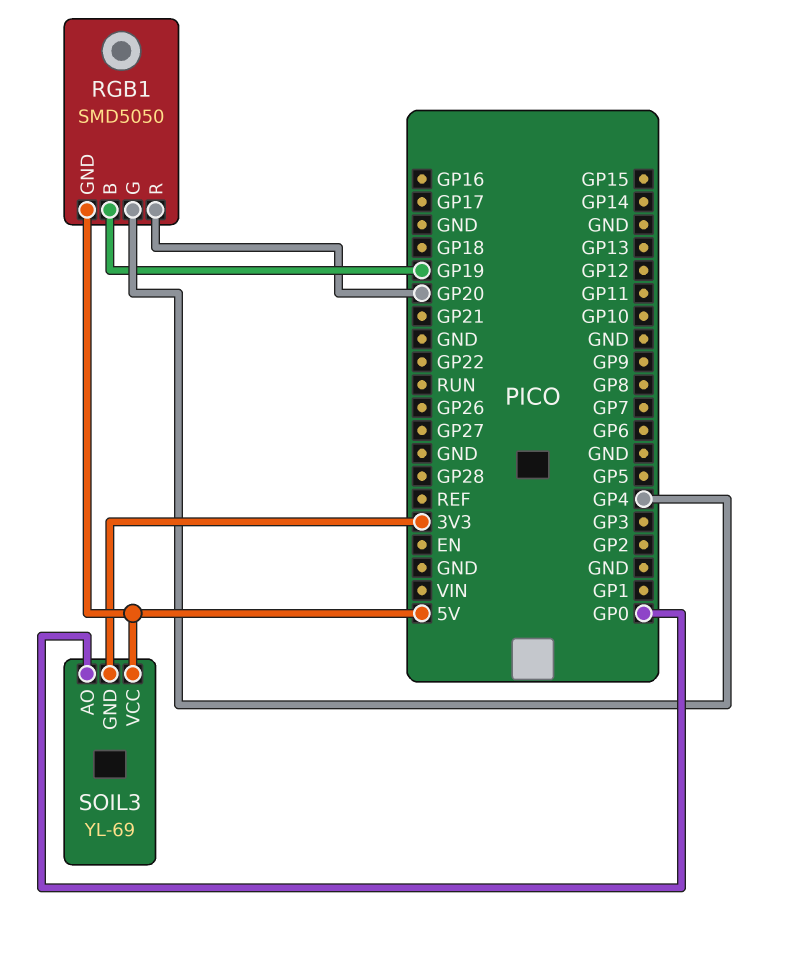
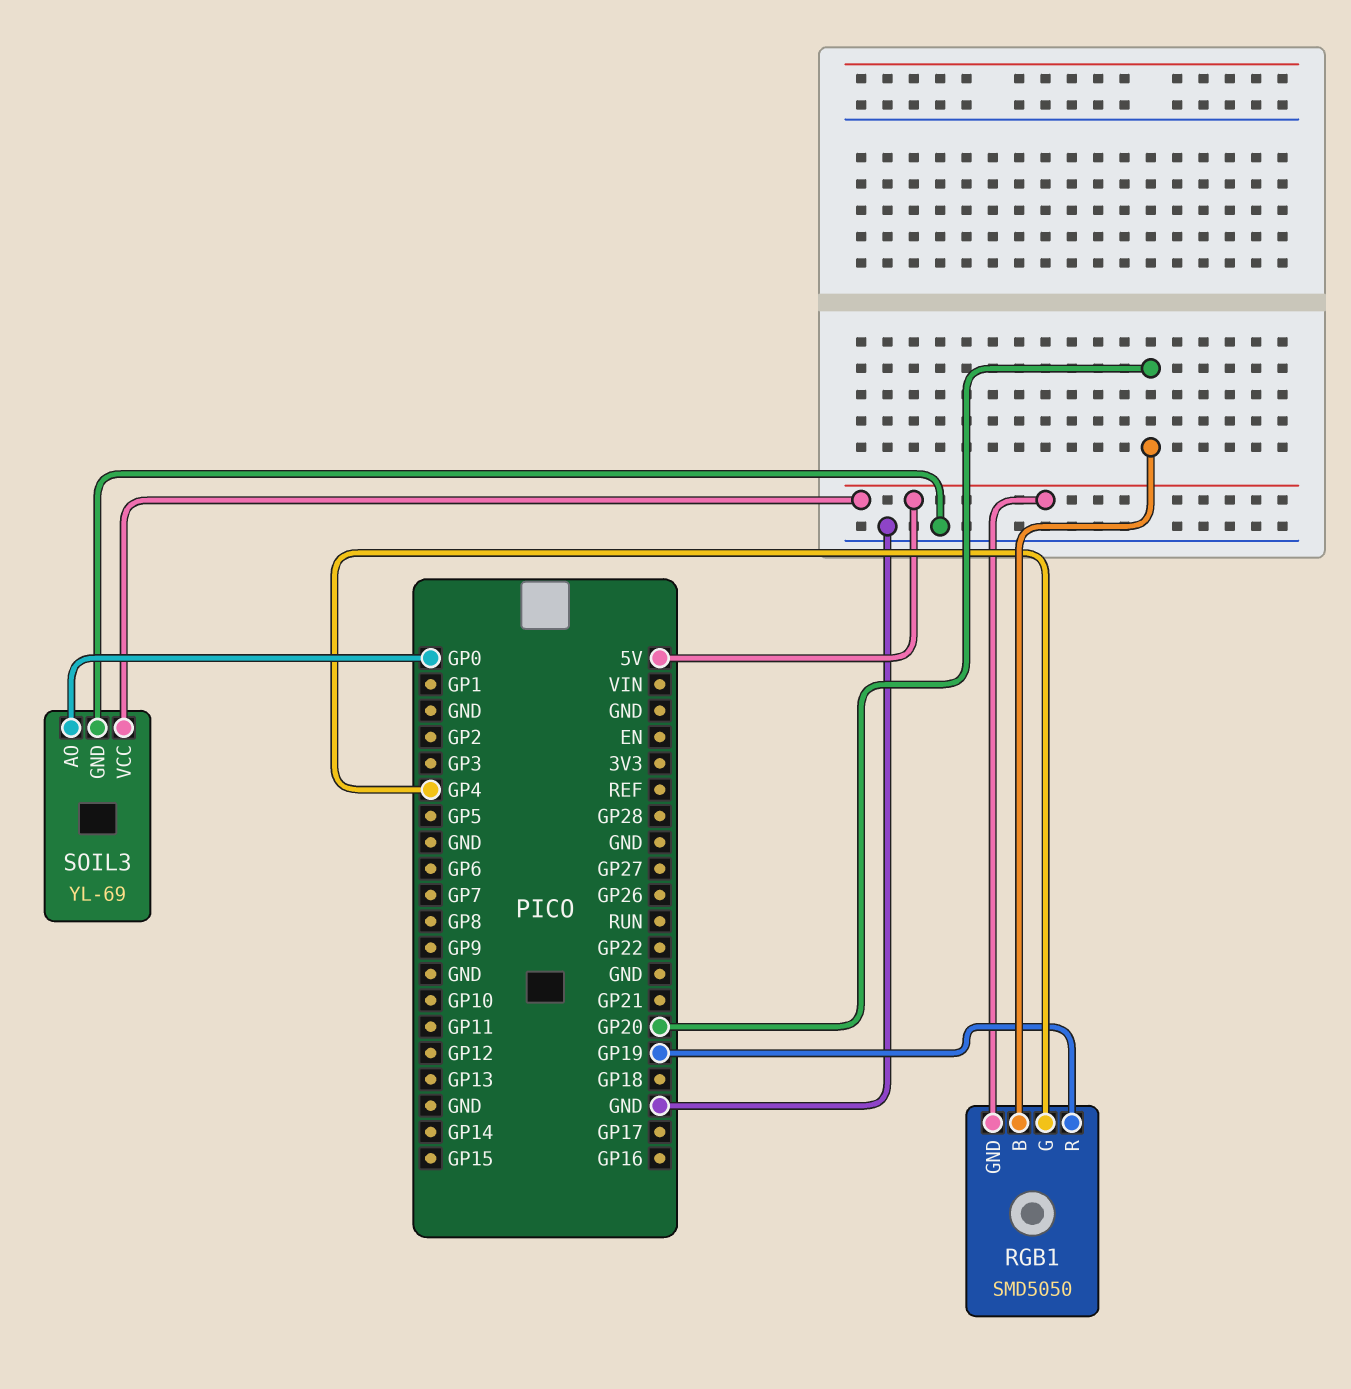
RGB1 pin B: GP19 -> GP20
RGB1 pin R: GP20 -> GP19
SOIL3 pin GND: 3V3 -> GND

